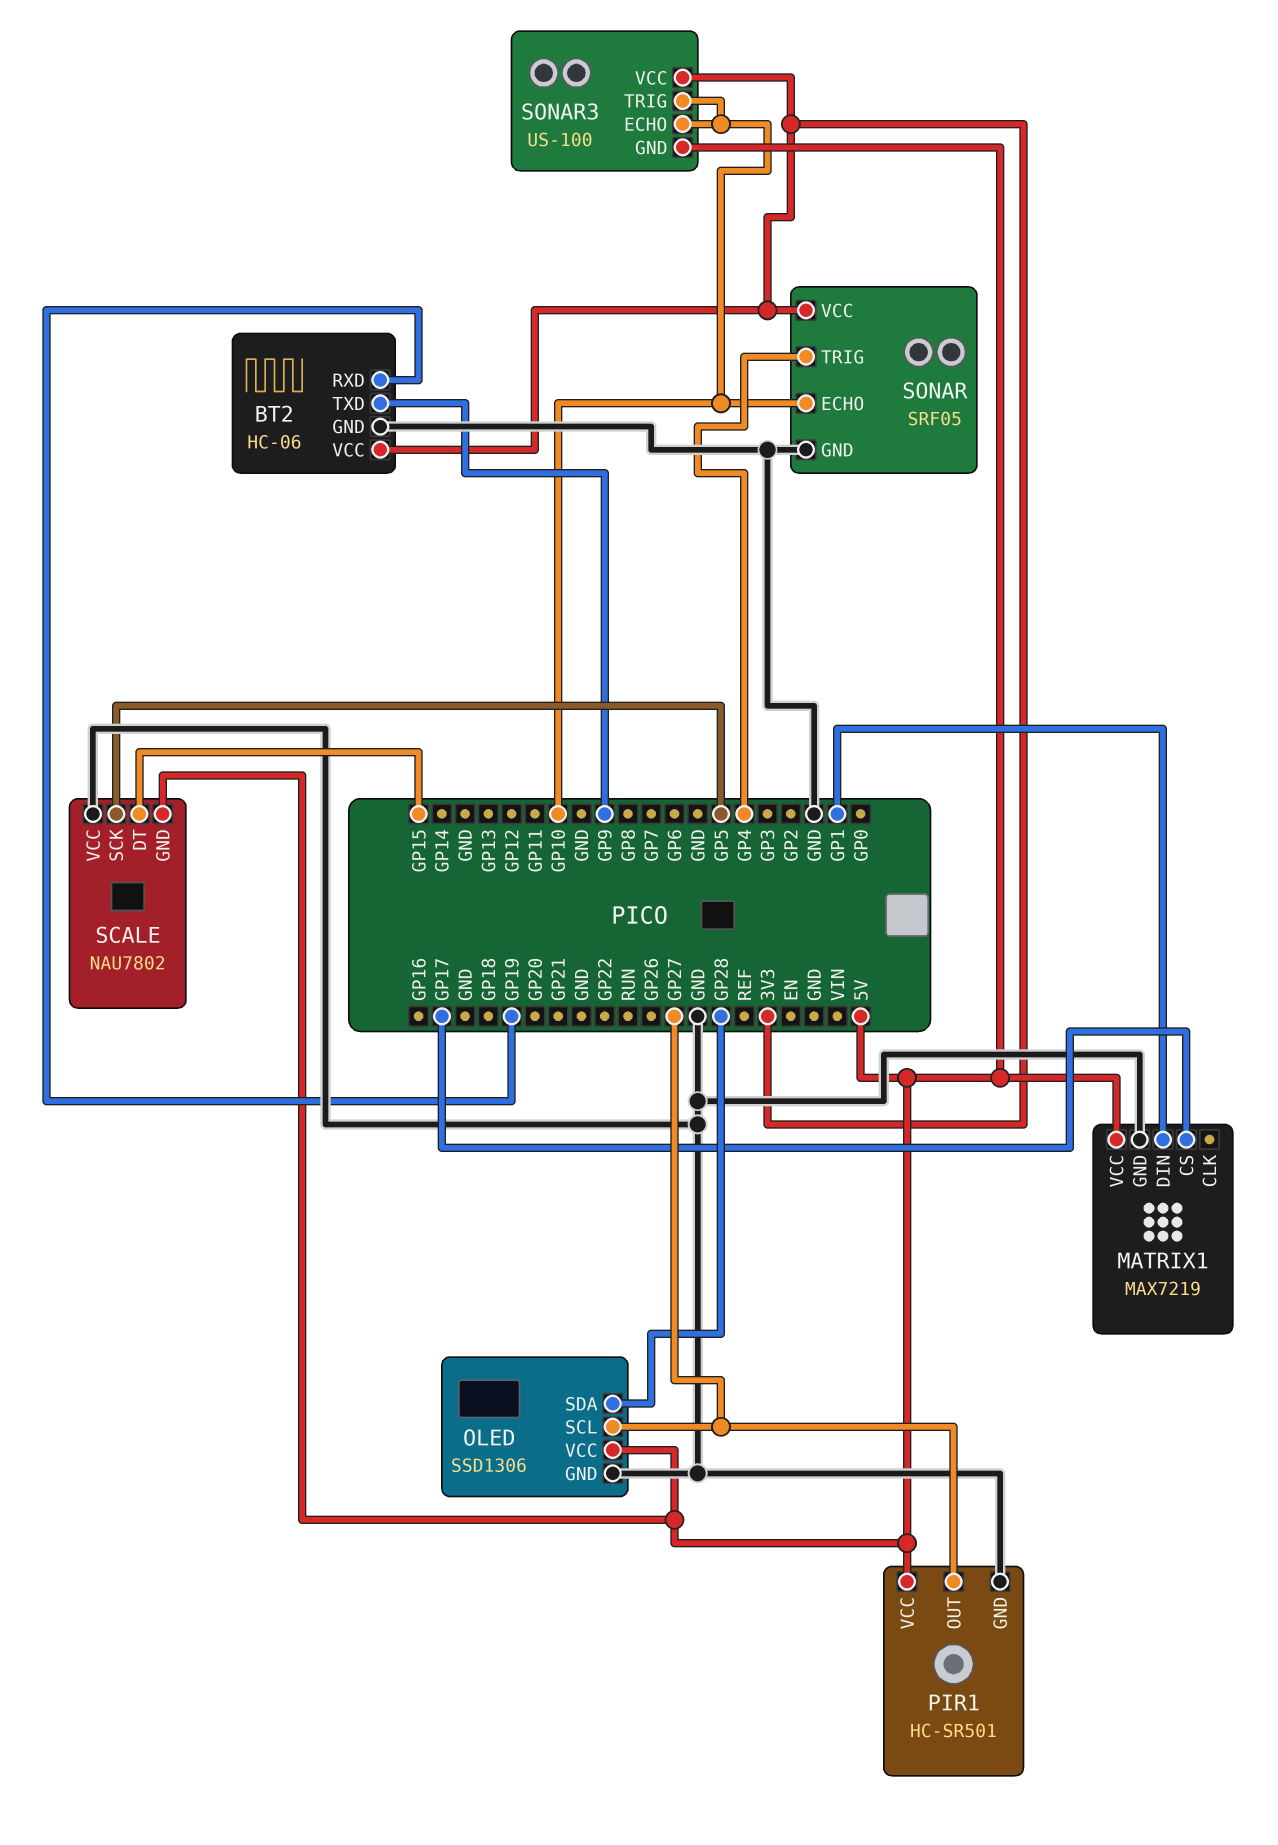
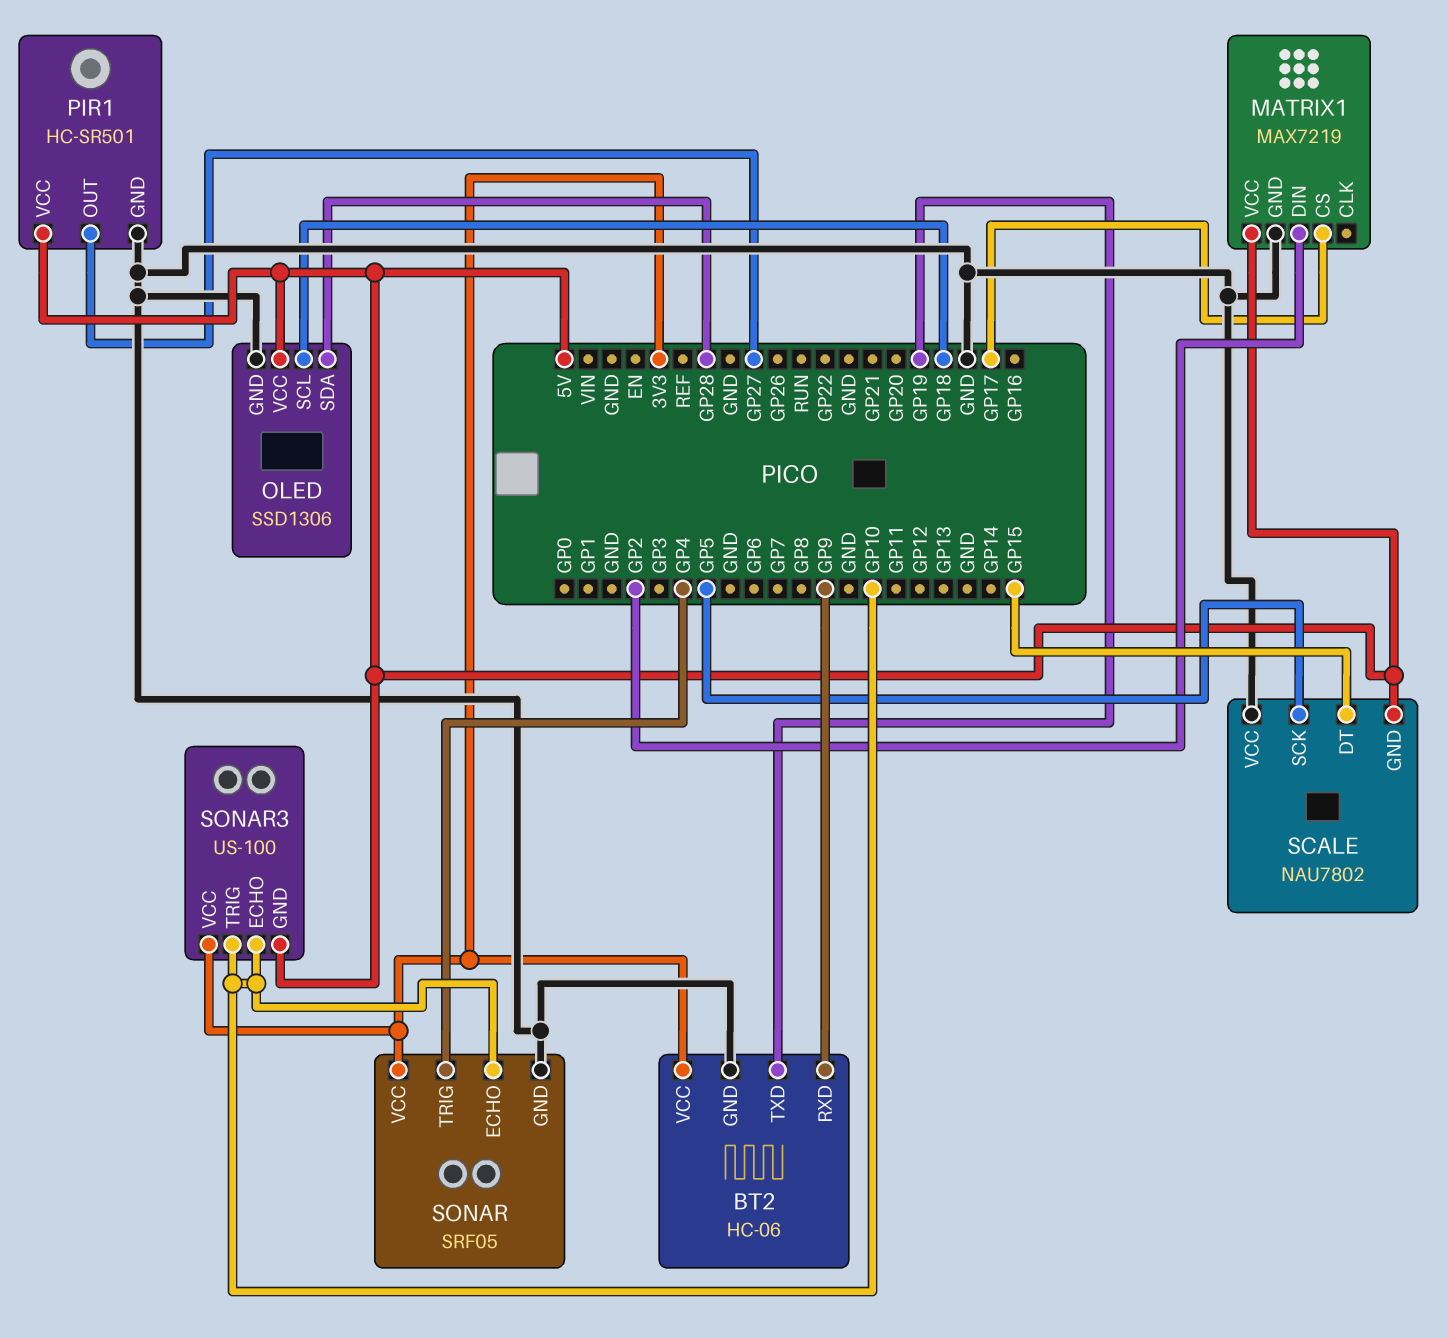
BT2 pin RXD: GP19 -> GP9
BT2 pin TXD: GP9 -> GP19
MATRIX1 pin DIN: GP1 -> GP2
OLED pin SCL: GP27 -> GP18

